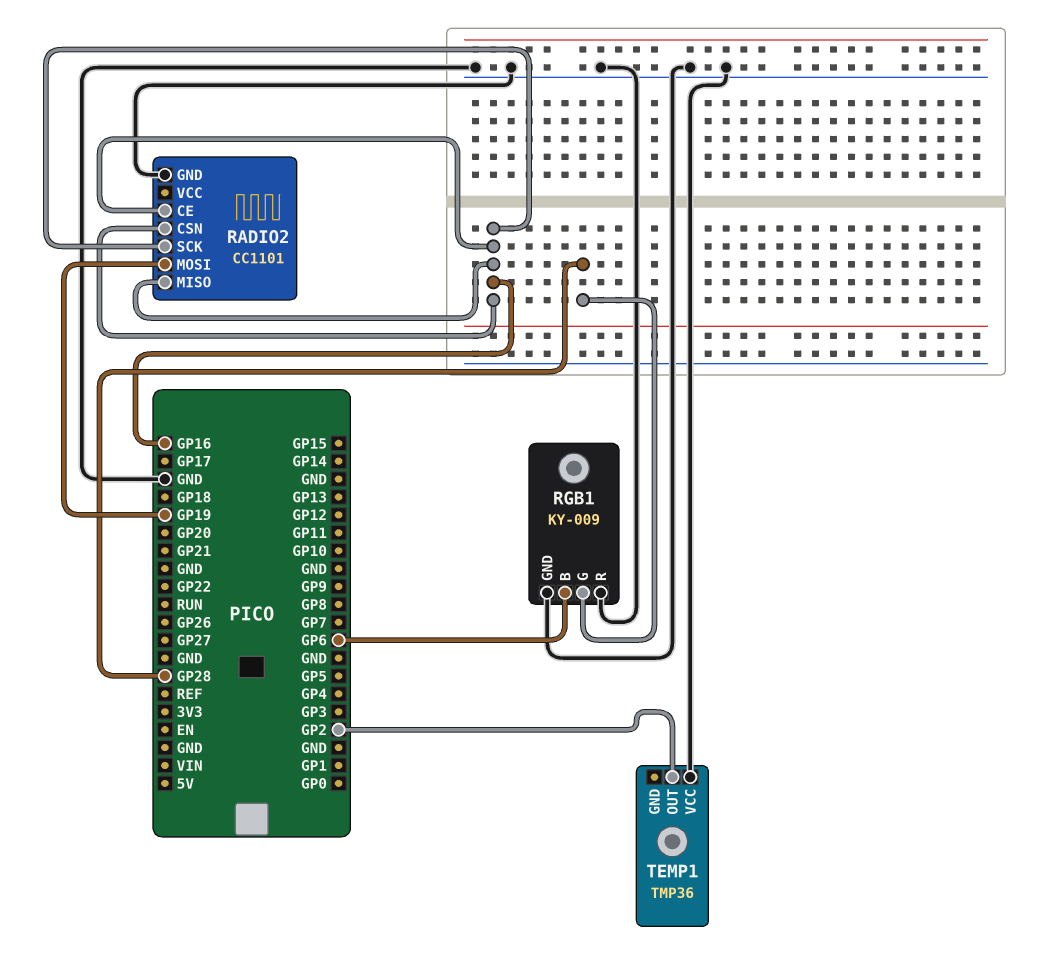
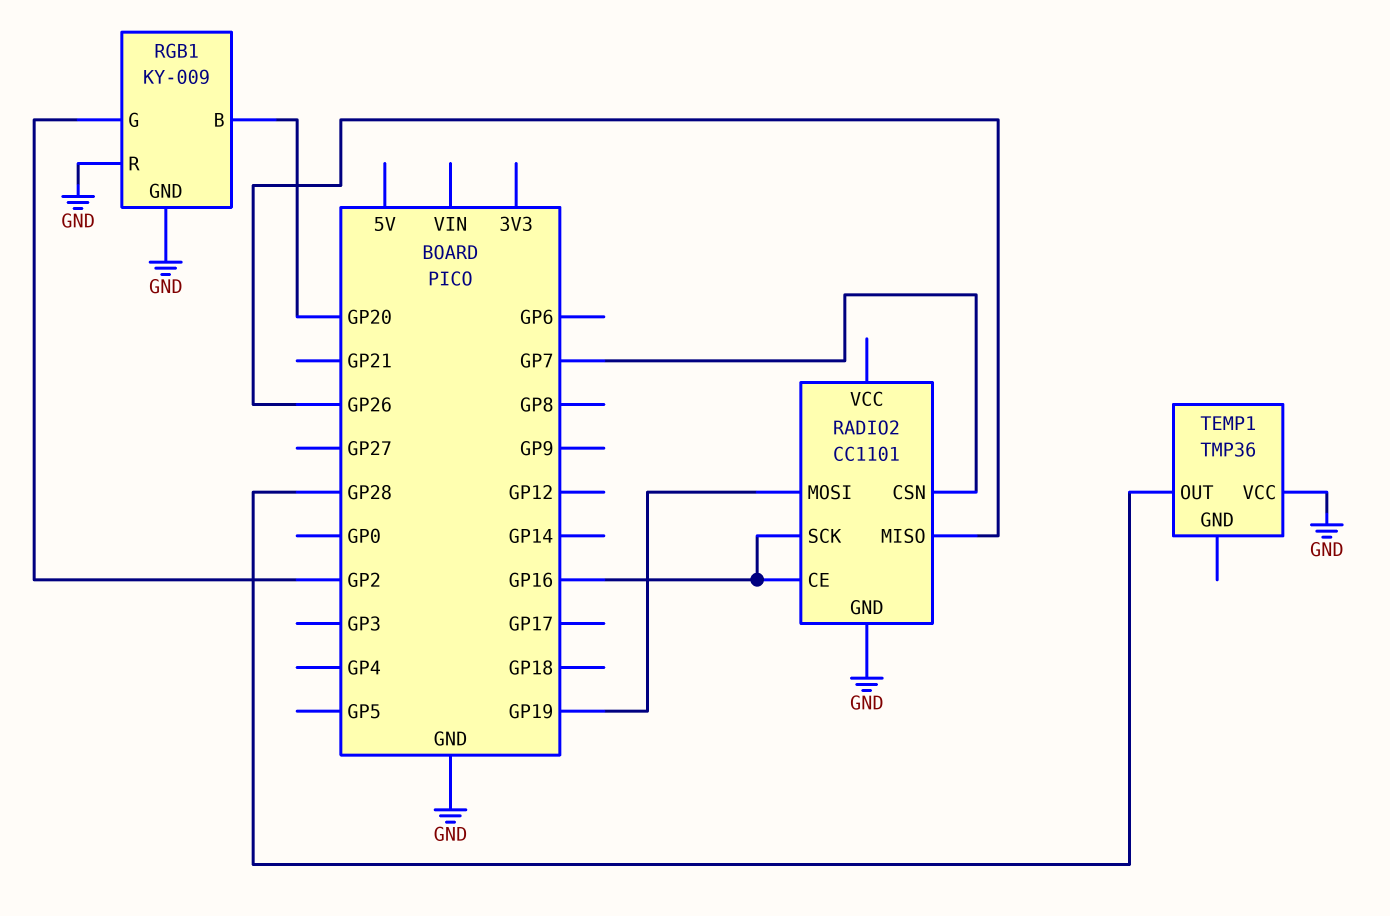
RADIO2 pin CSN: GP16 -> GP7
RADIO2 pin MISO: GP16 -> GP26
RGB1 pin B: GP6 -> GP20
RGB1 pin G: GP28 -> GP2
TEMP1 pin OUT: GP2 -> GP28

